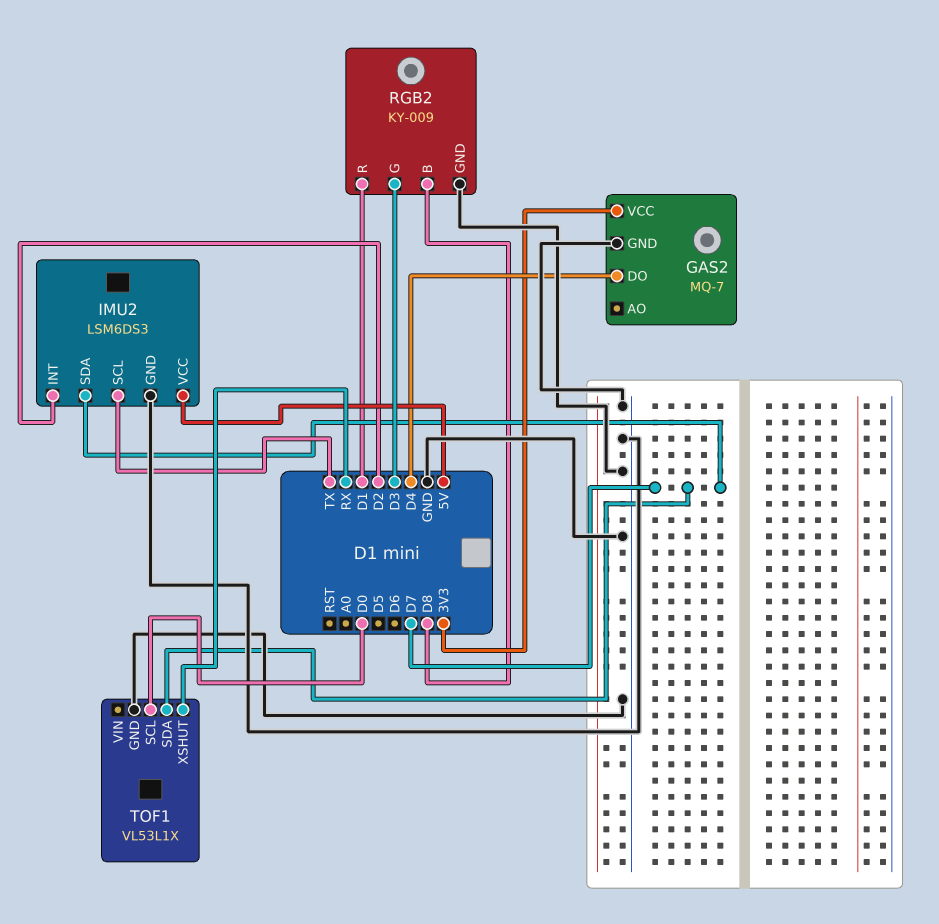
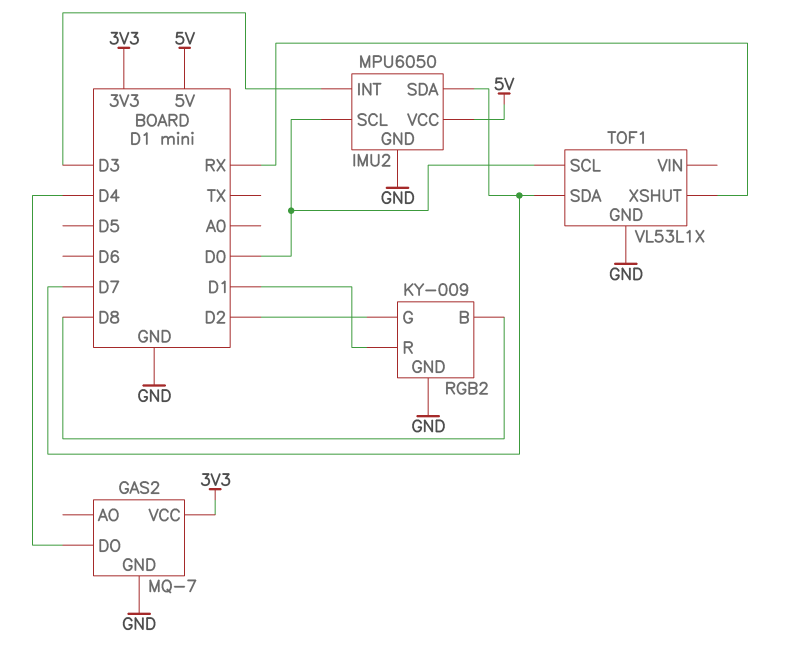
IMU2: LSM6DS3 -> MPU6050
IMU2 pin INT: D2 -> D3
IMU2 pin SCL: TX -> D0
RGB2 pin G: D3 -> D2

